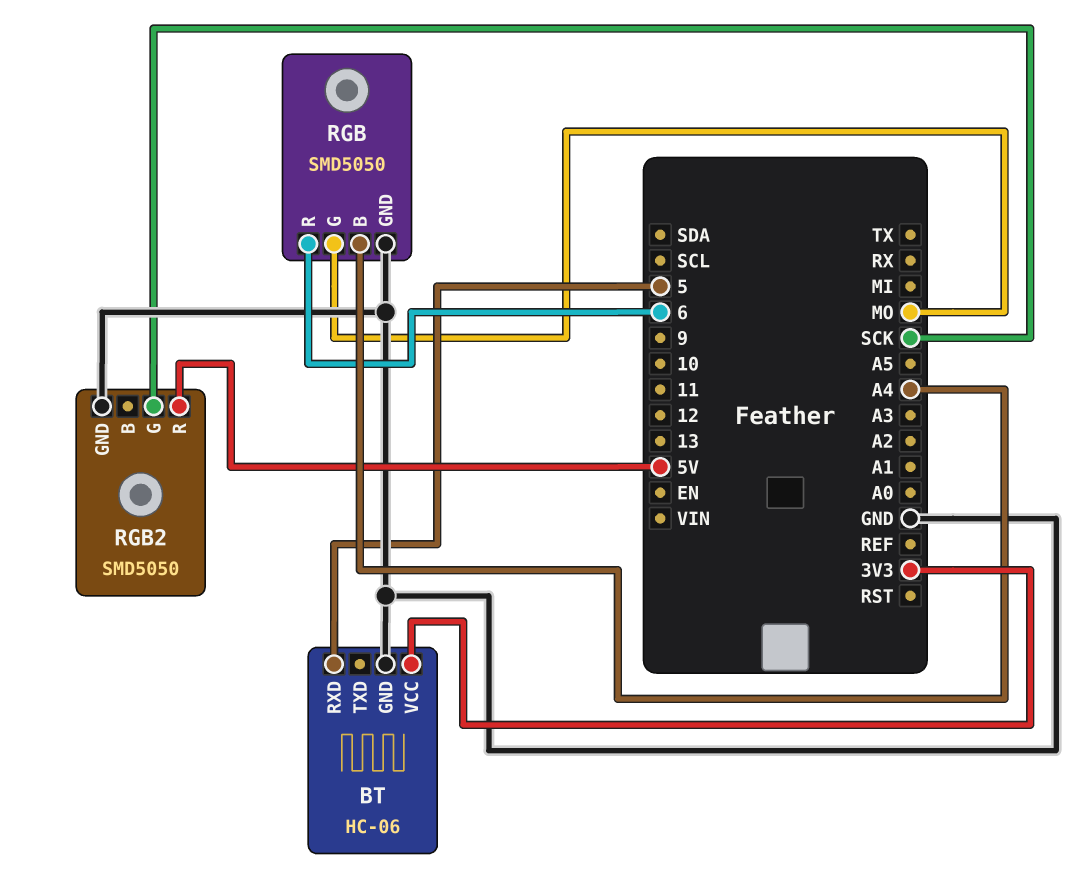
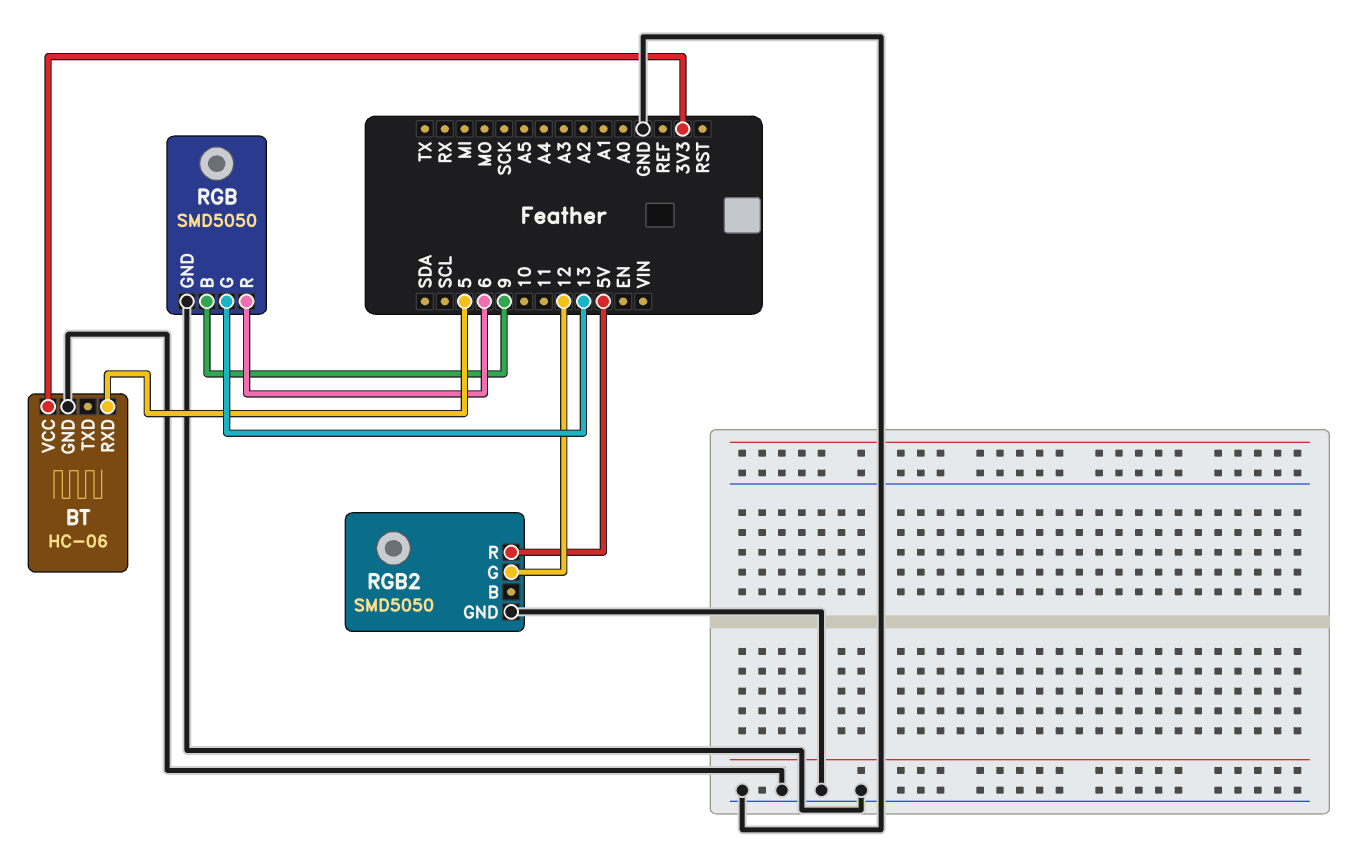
RGB pin B: A4 -> 9
RGB pin G: MO -> 13
RGB2 pin G: SCK -> 12

